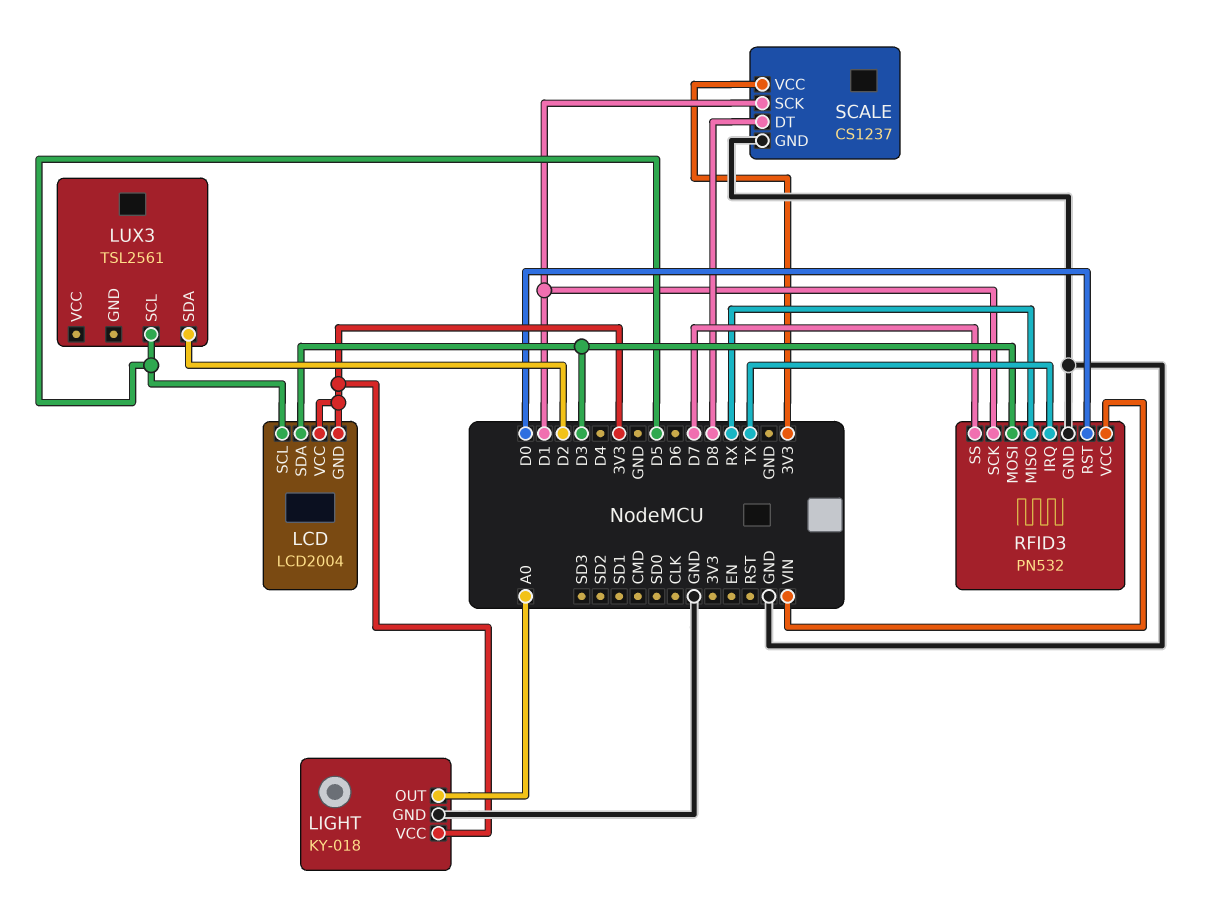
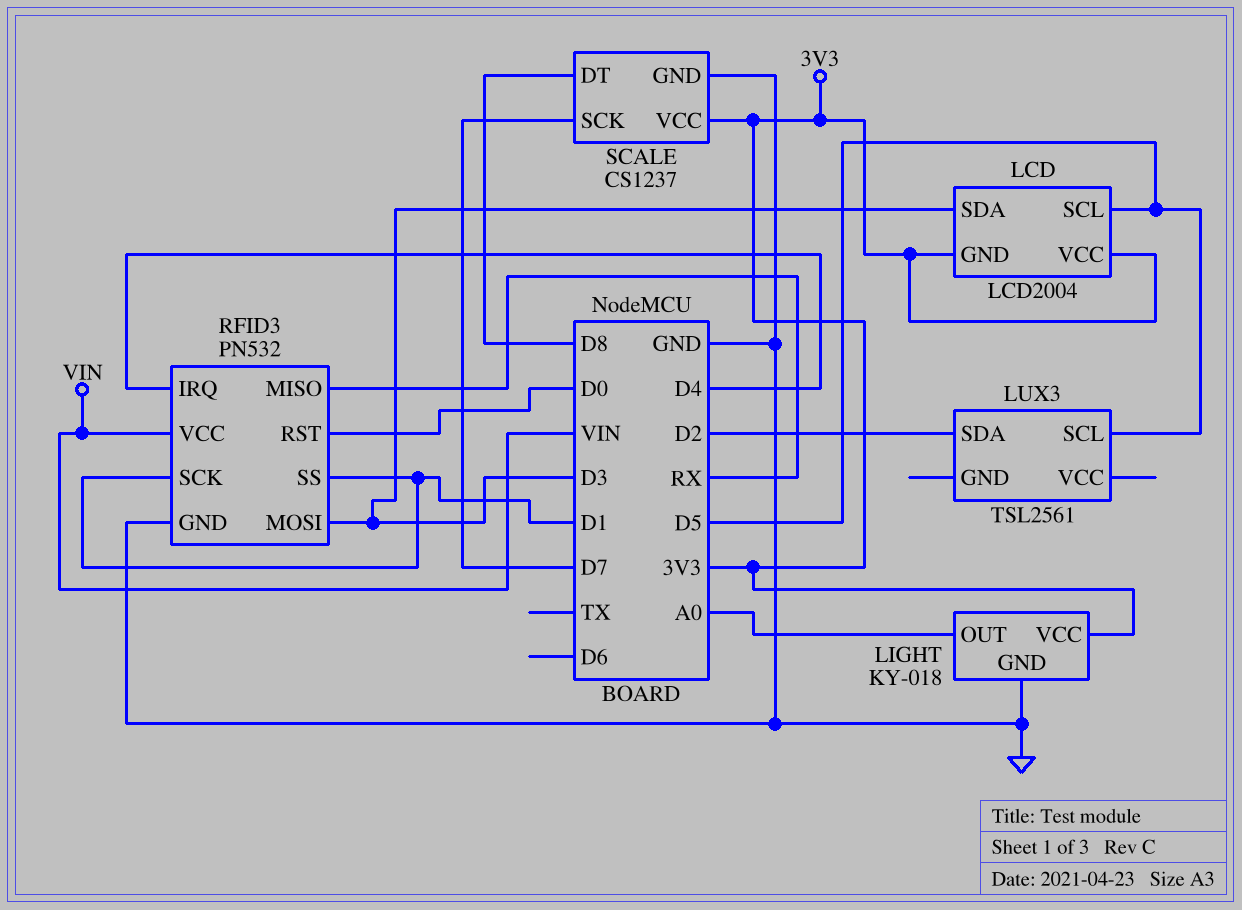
RFID3 pin IRQ: TX -> D4
RFID3 pin SS: D7 -> D1
SCALE pin SCK: D1 -> D7

